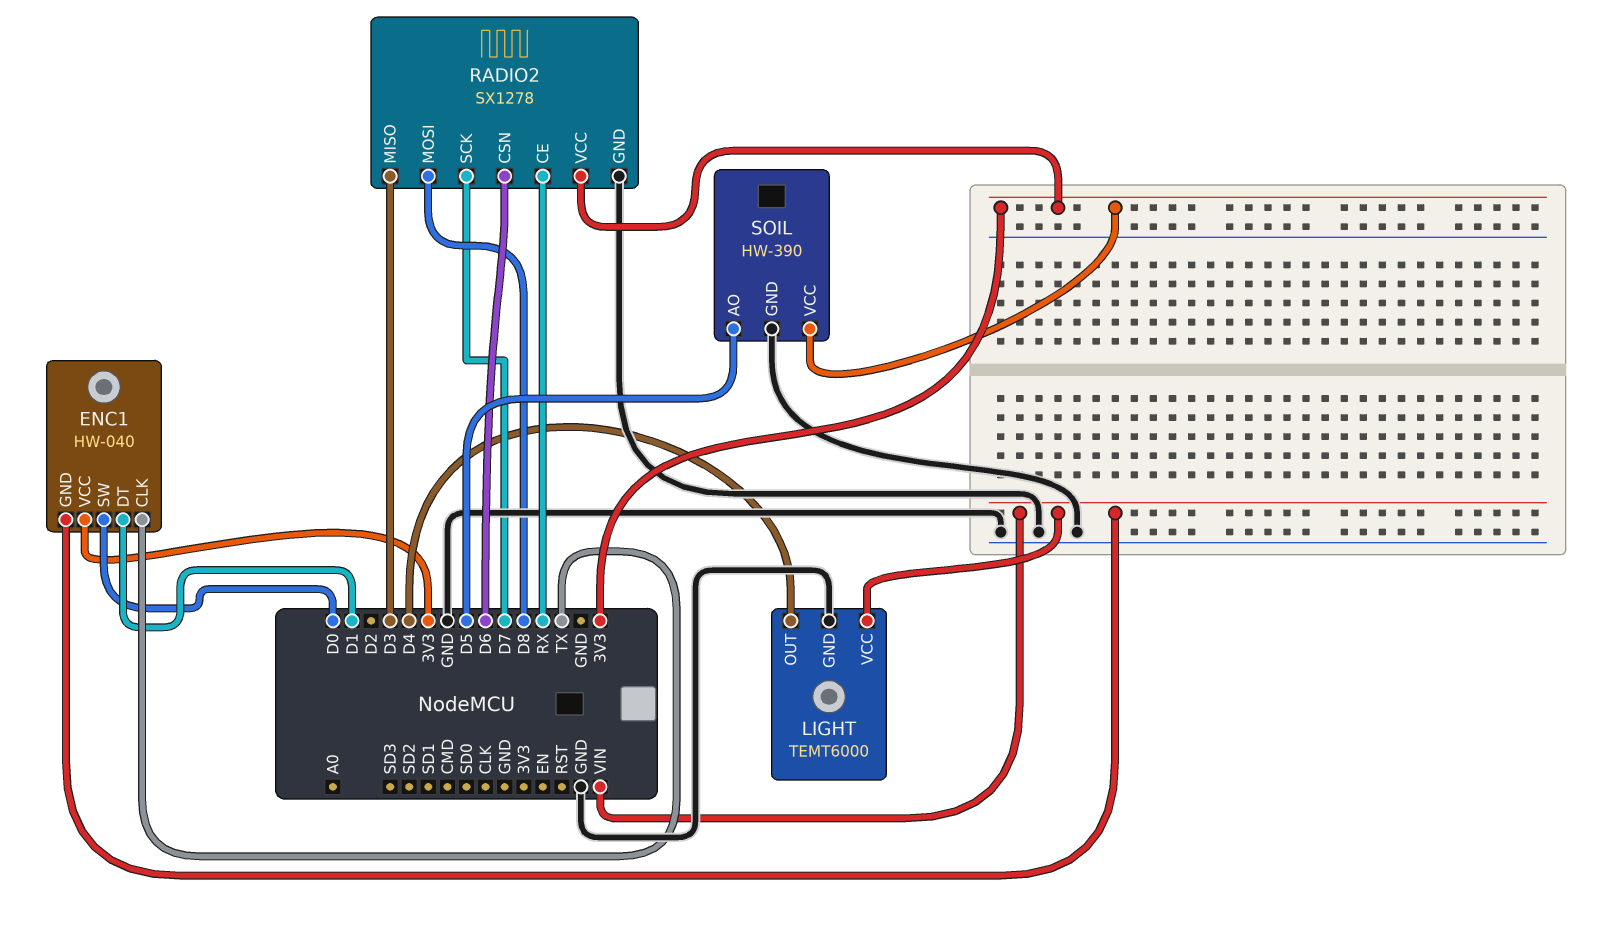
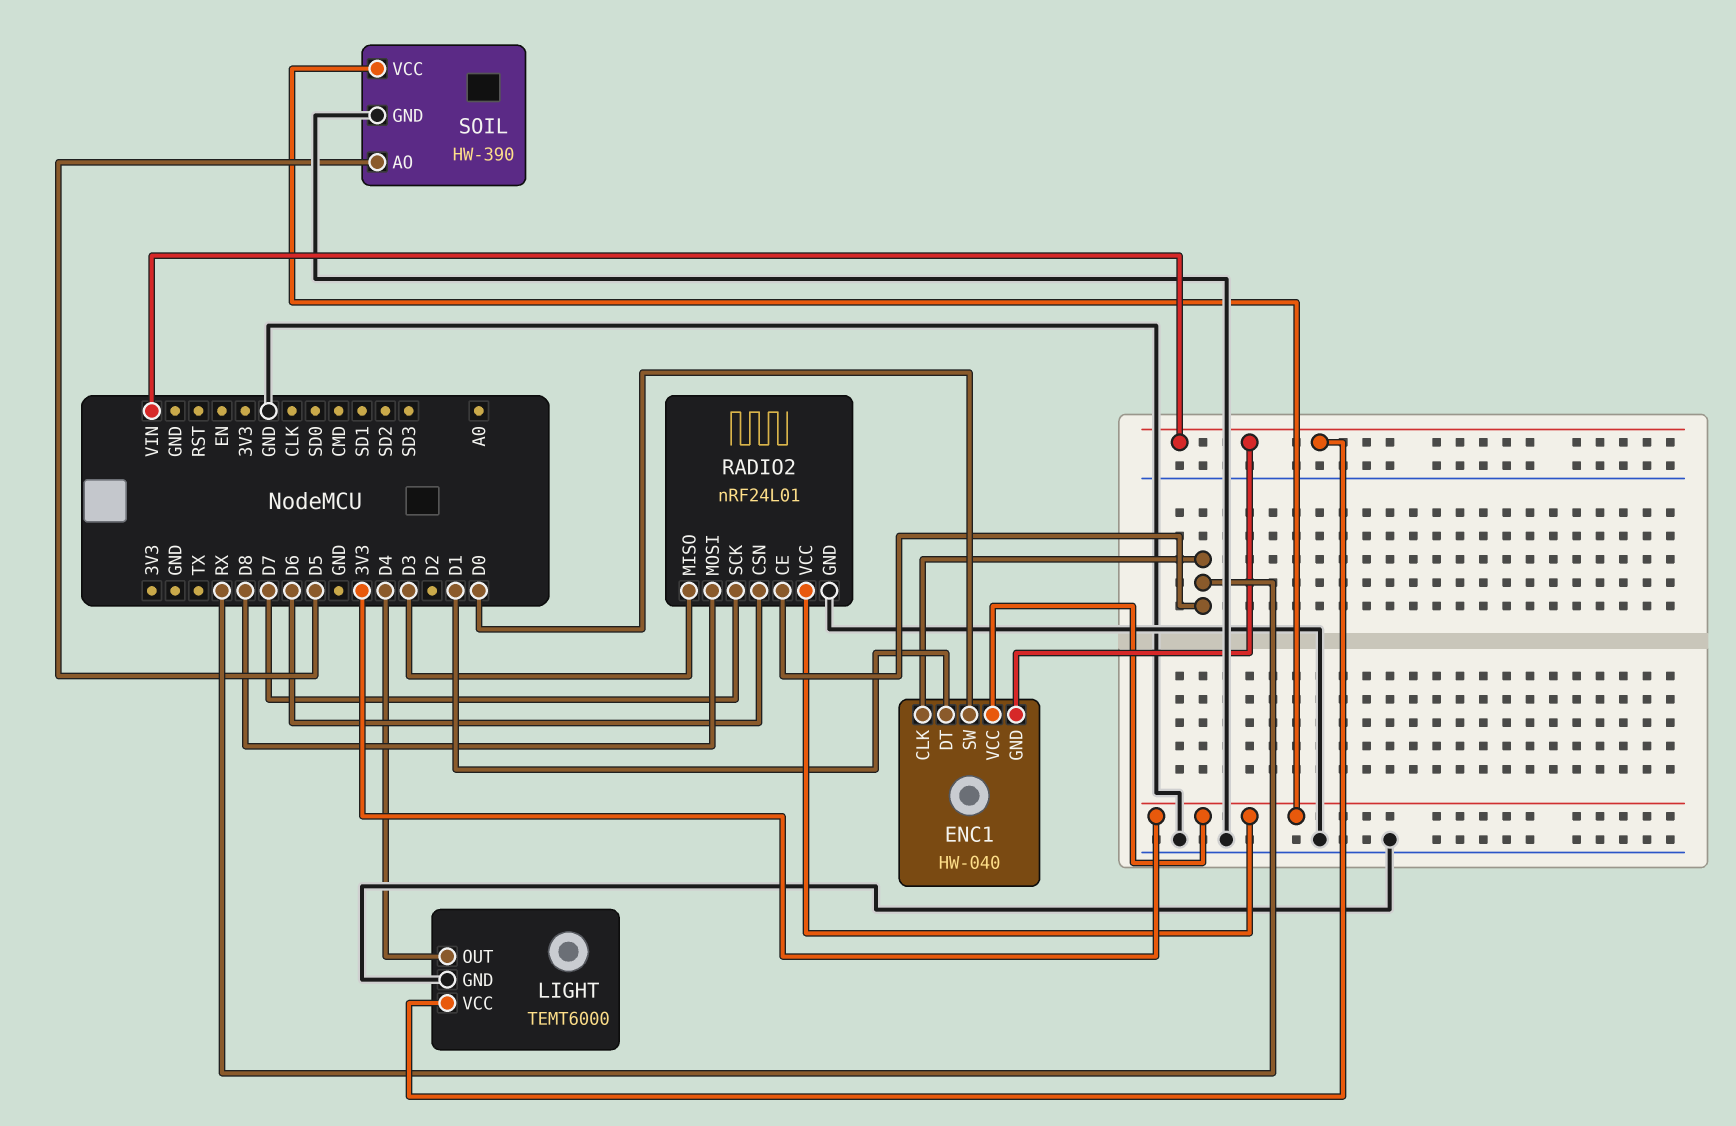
ENC1 pin CLK: TX -> RX
RADIO2: SX1278 -> nRF24L01

